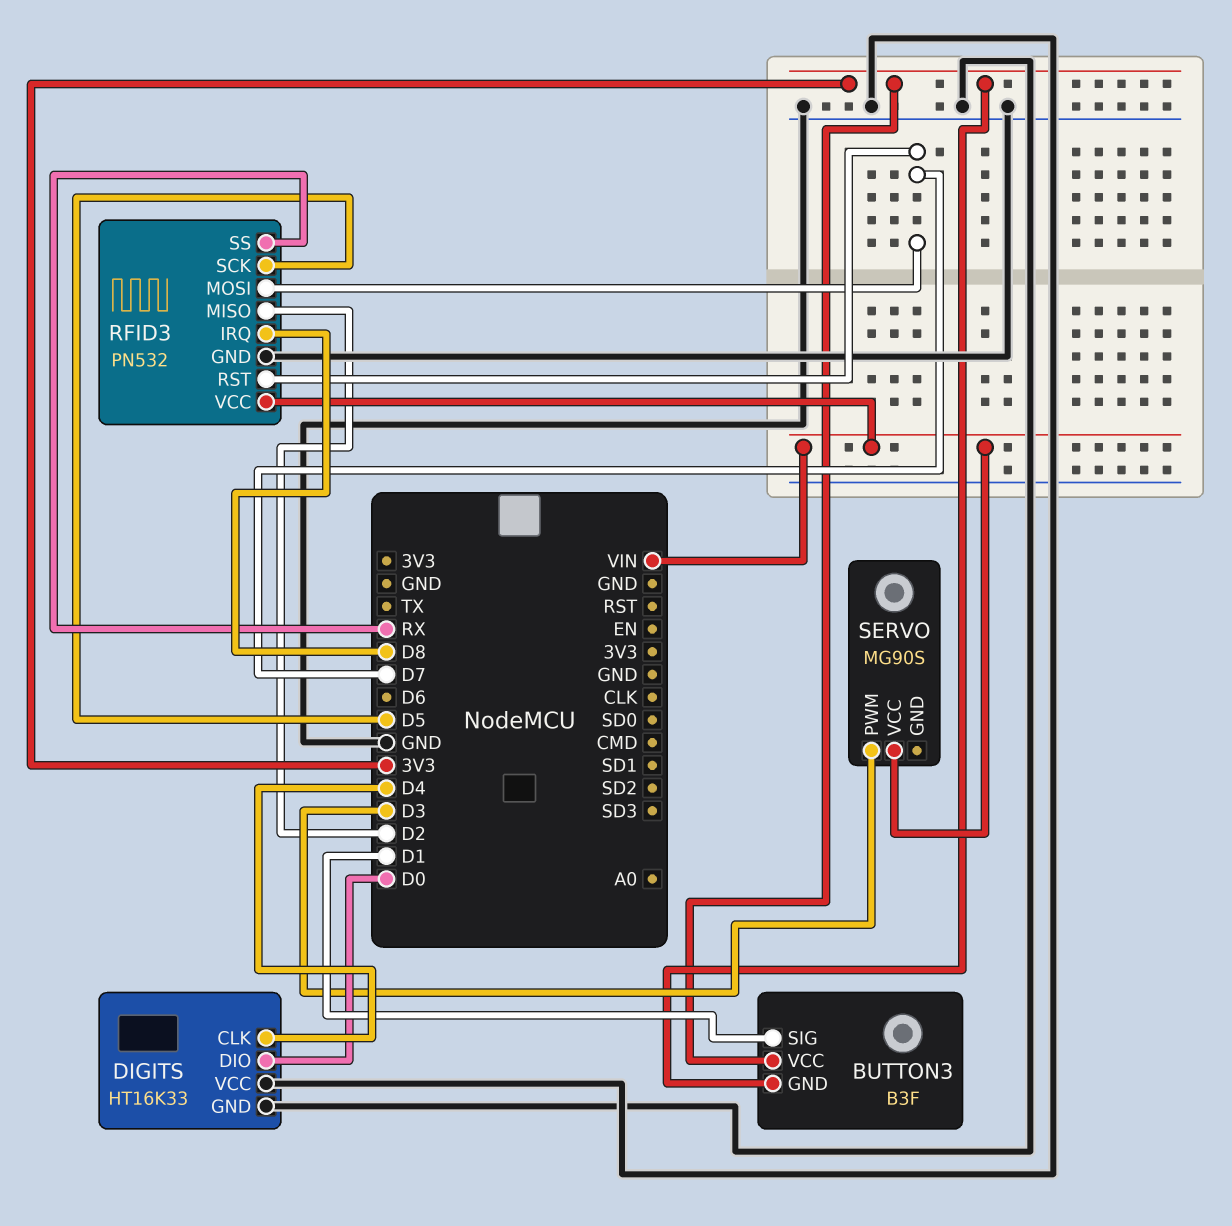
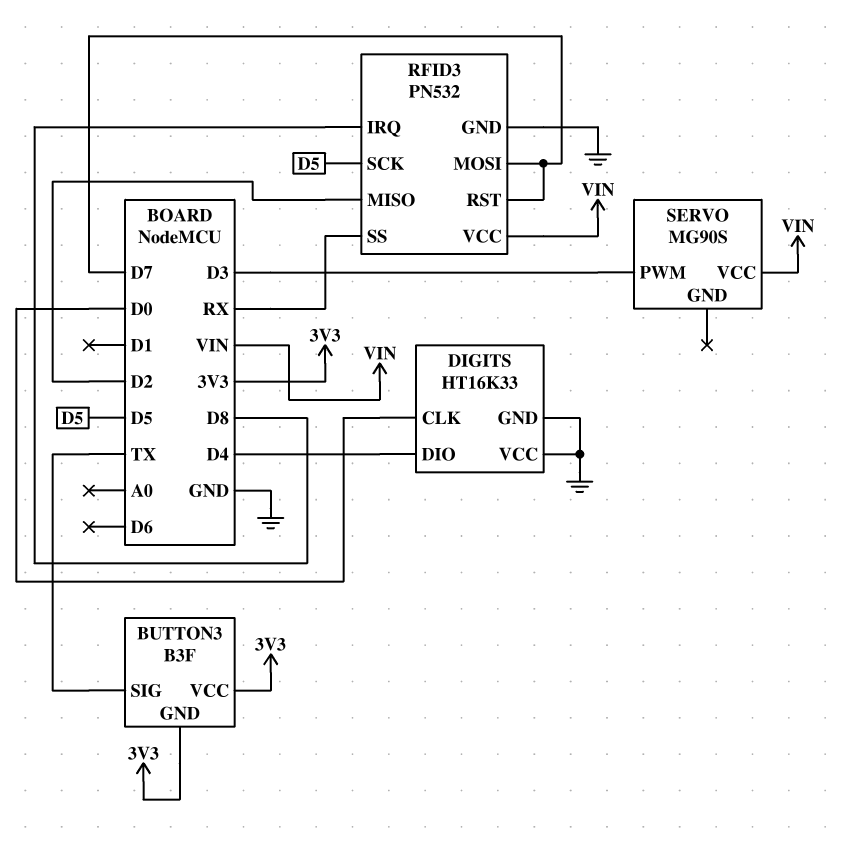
BUTTON3 pin SIG: D1 -> TX
DIGITS pin CLK: D4 -> D0
DIGITS pin DIO: D0 -> D4

